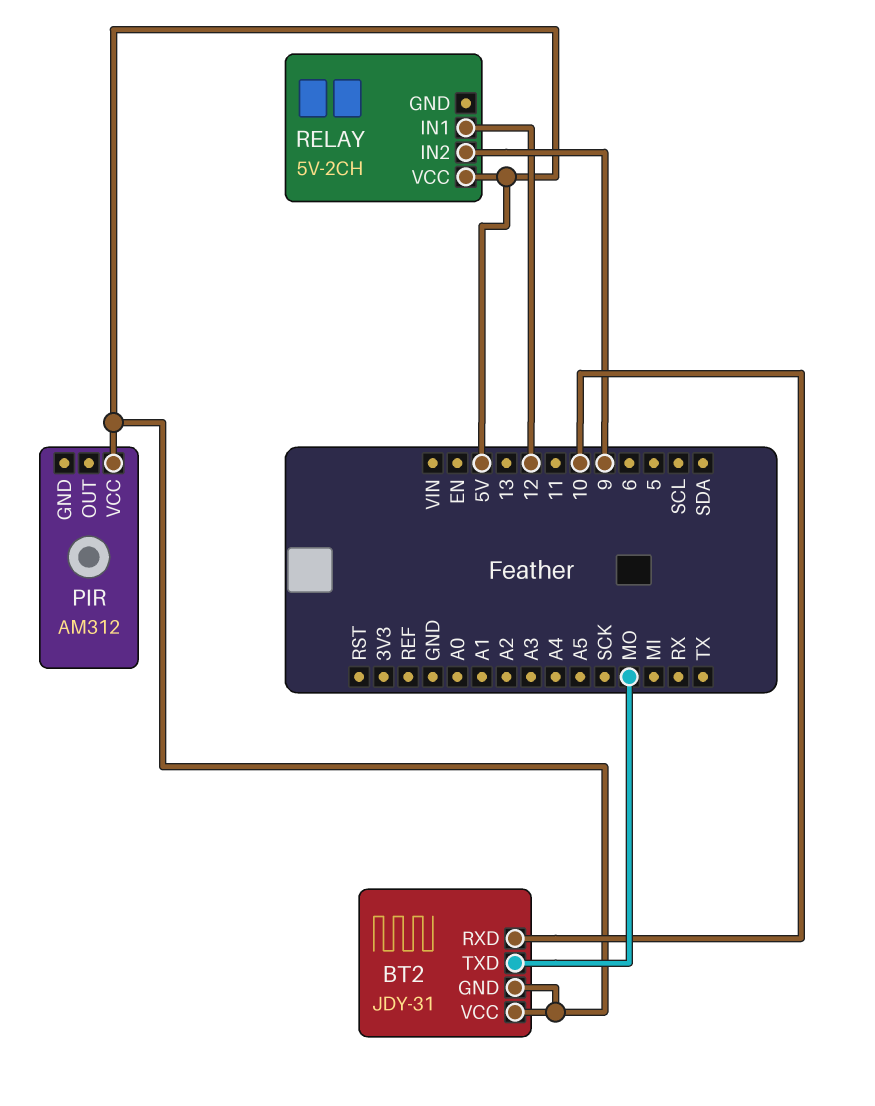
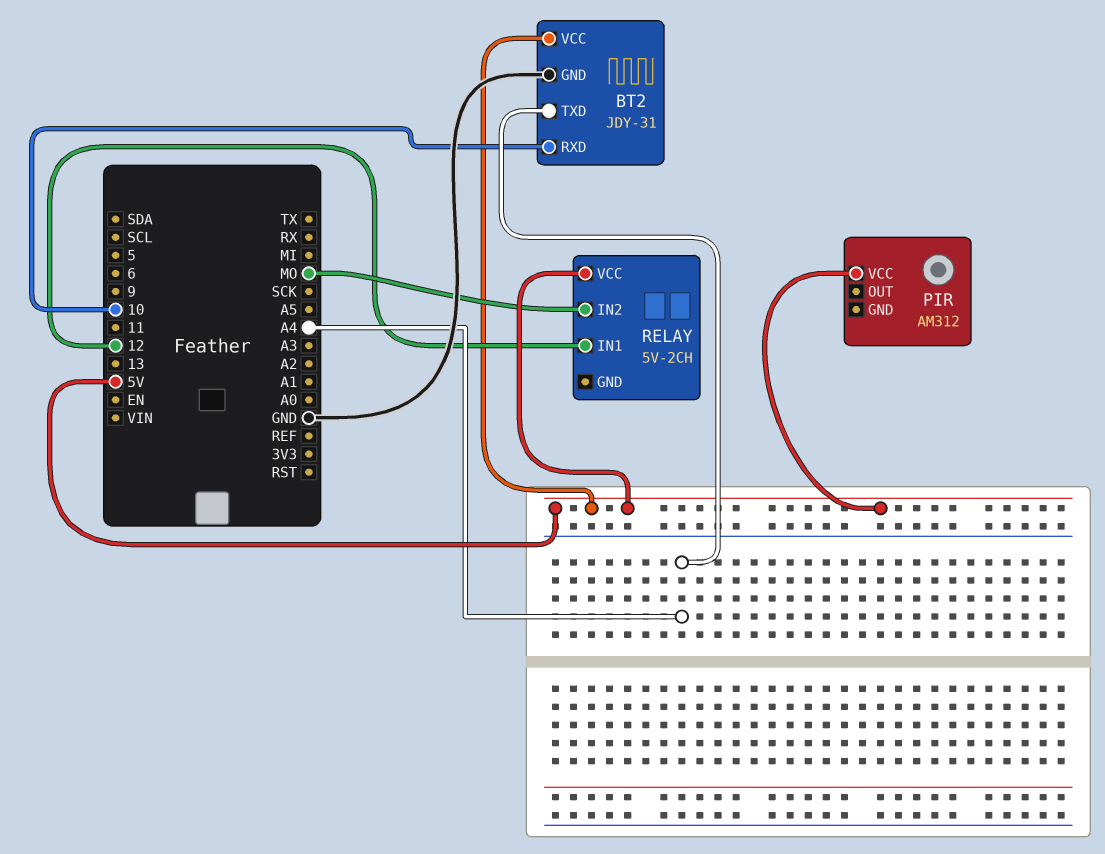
BT2 pin GND: 5V -> GND
BT2 pin TXD: MO -> A4
RELAY pin IN2: 9 -> MO

